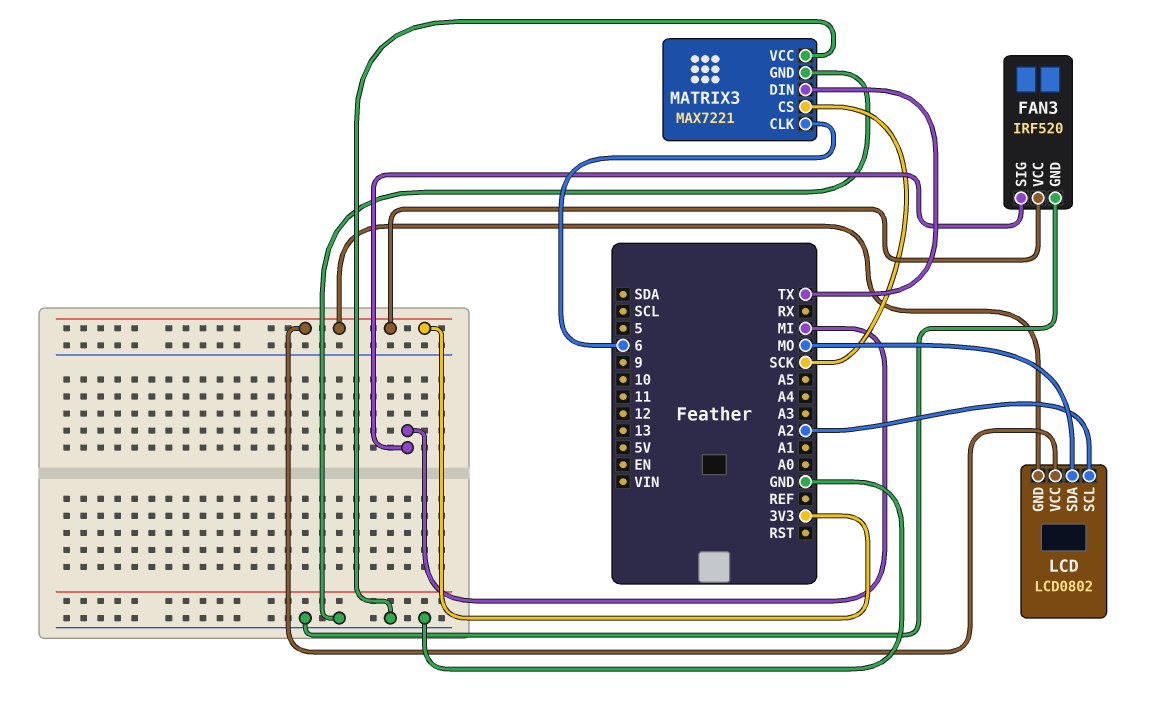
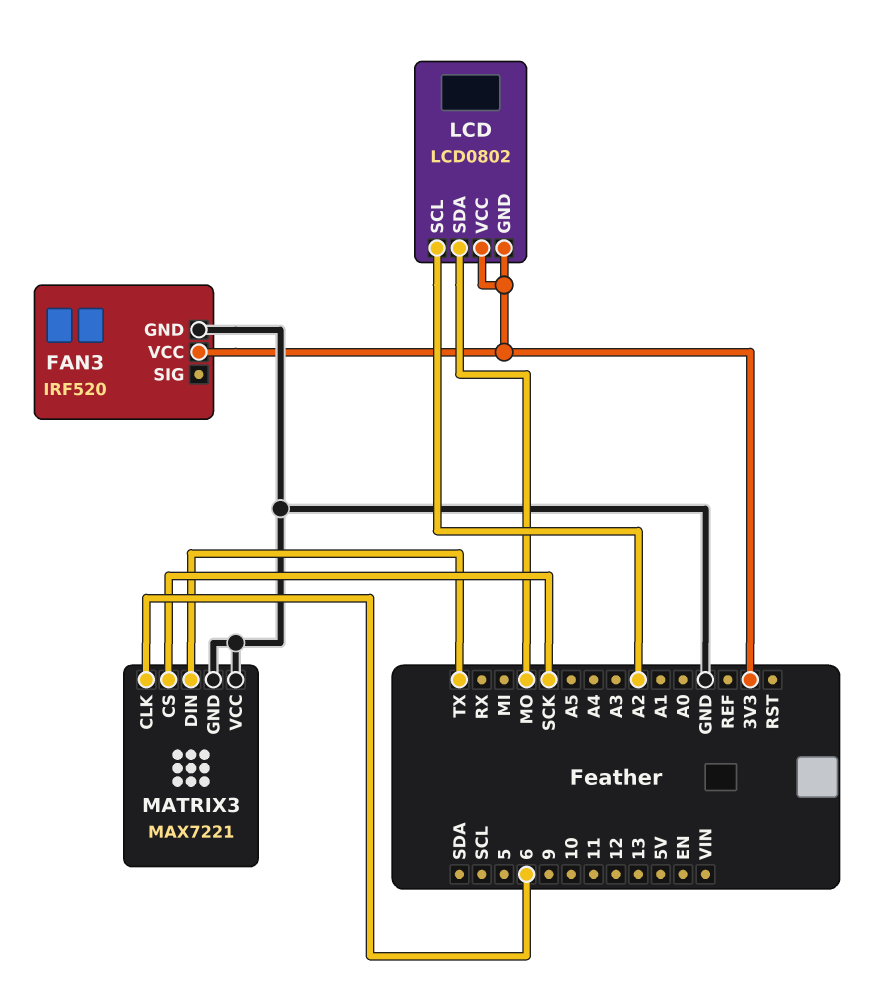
FAN3 pin SIG: MI -> none

